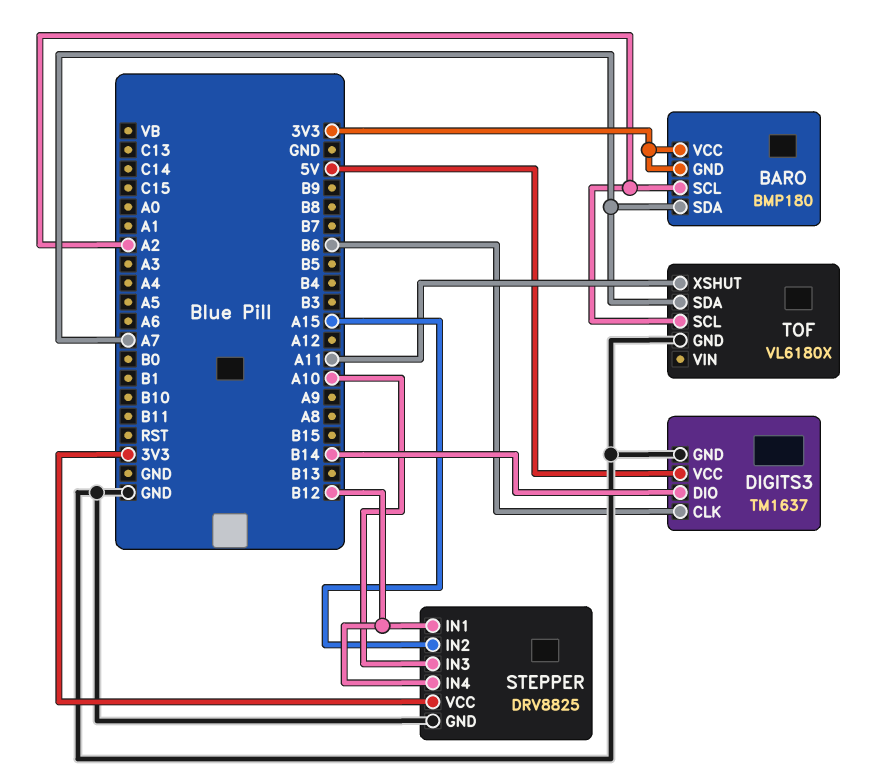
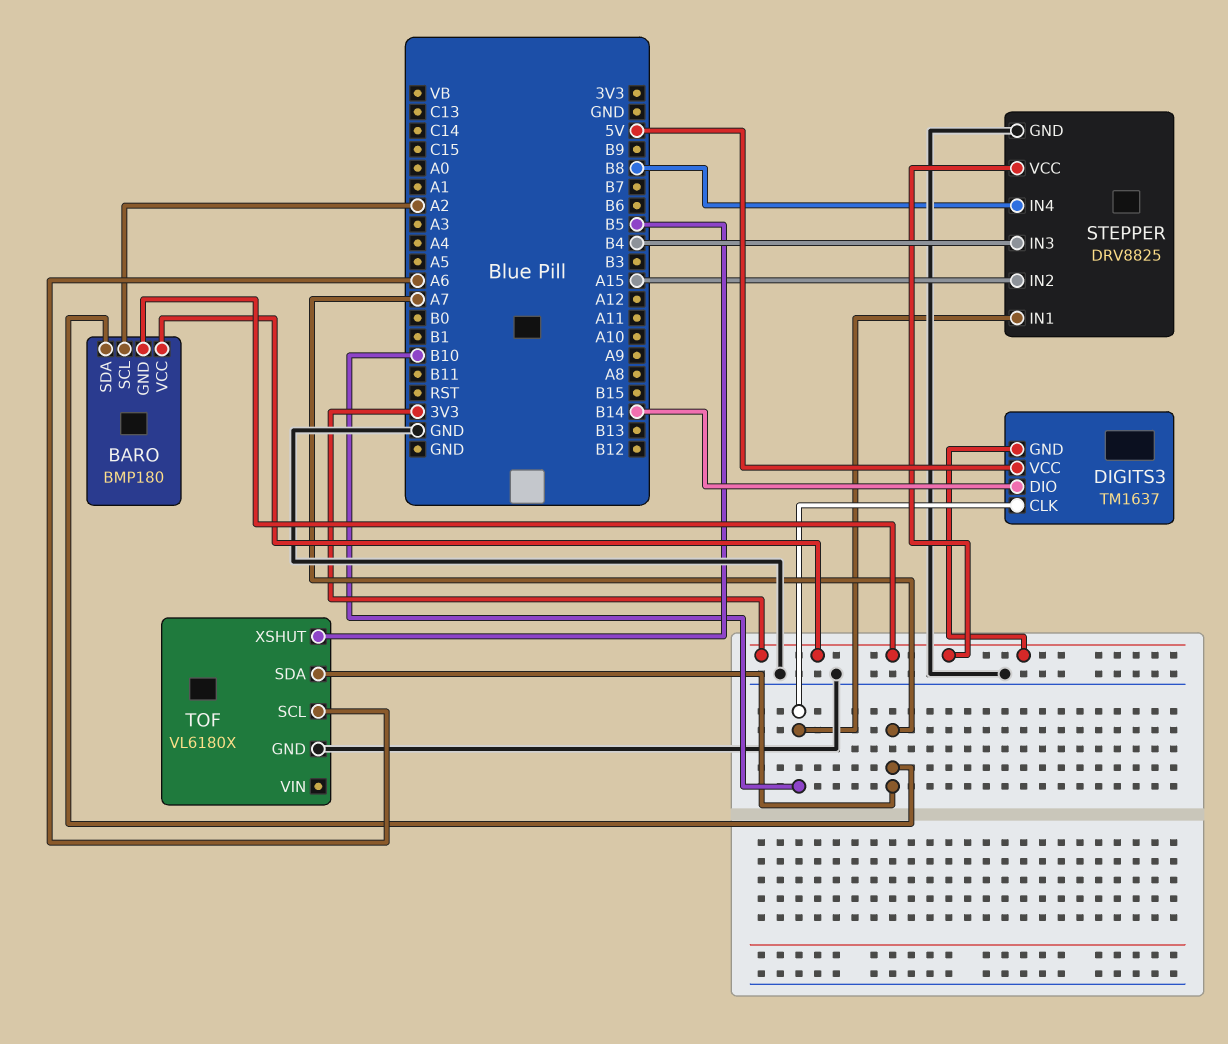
DIGITS3 pin CLK: B6 -> B10
DIGITS3 pin GND: GND -> 3V3
STEPPER pin IN1: B12 -> B10
STEPPER pin IN3: A10 -> B4
STEPPER pin IN4: B12 -> B8
TOF pin SCL: A2 -> A6
TOF pin XSHUT: A11 -> B5

